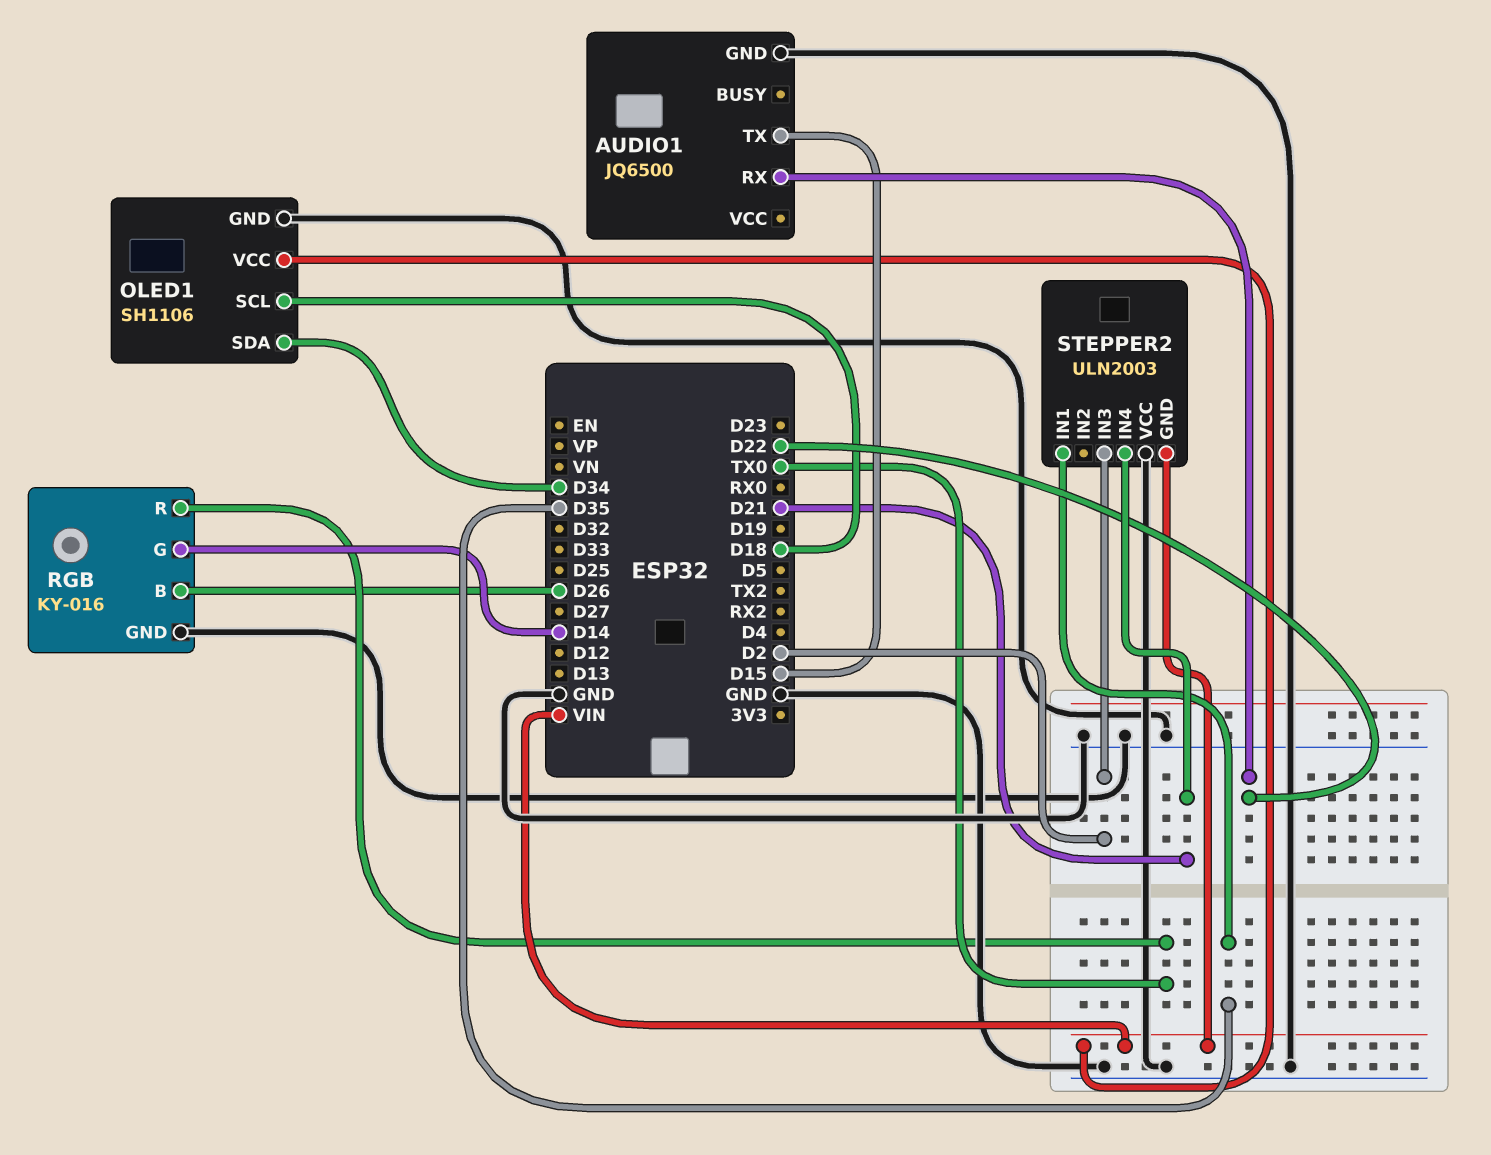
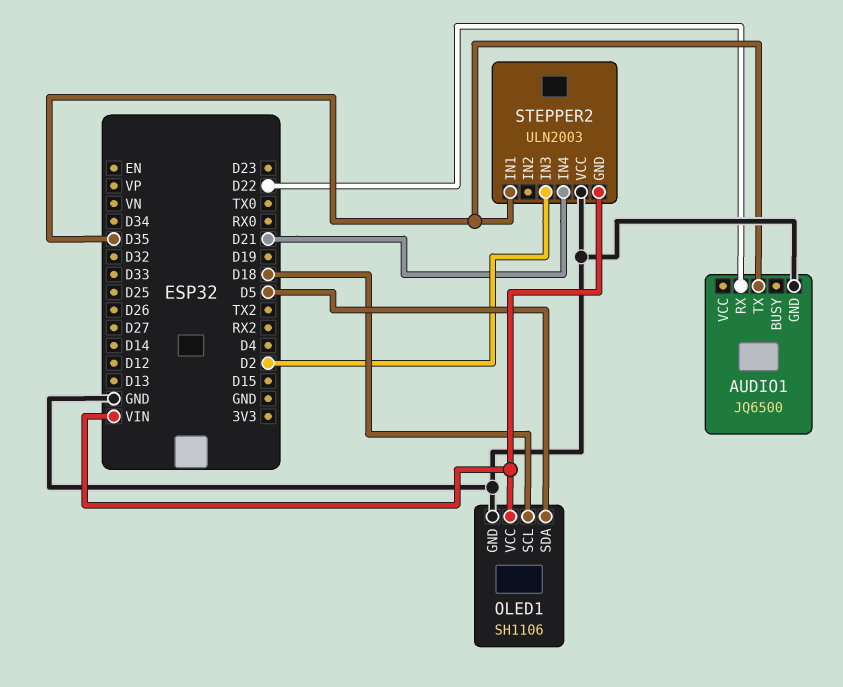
AUDIO1 pin TX: D15 -> D35
OLED1 pin SDA: D34 -> D5
RGB: KY-016 -> none
RGB pin B: D26 -> none
RGB pin G: D14 -> none
RGB pin GND: GND -> none
RGB pin R: TX0 -> none

